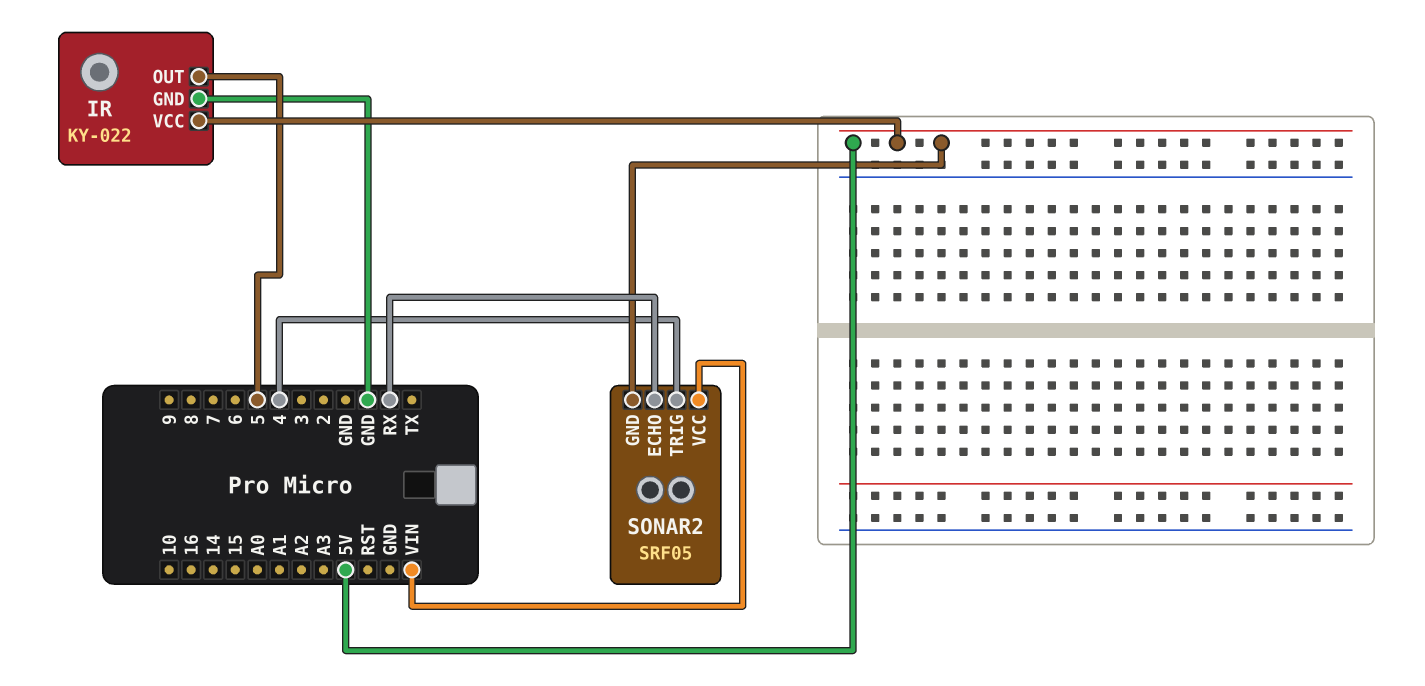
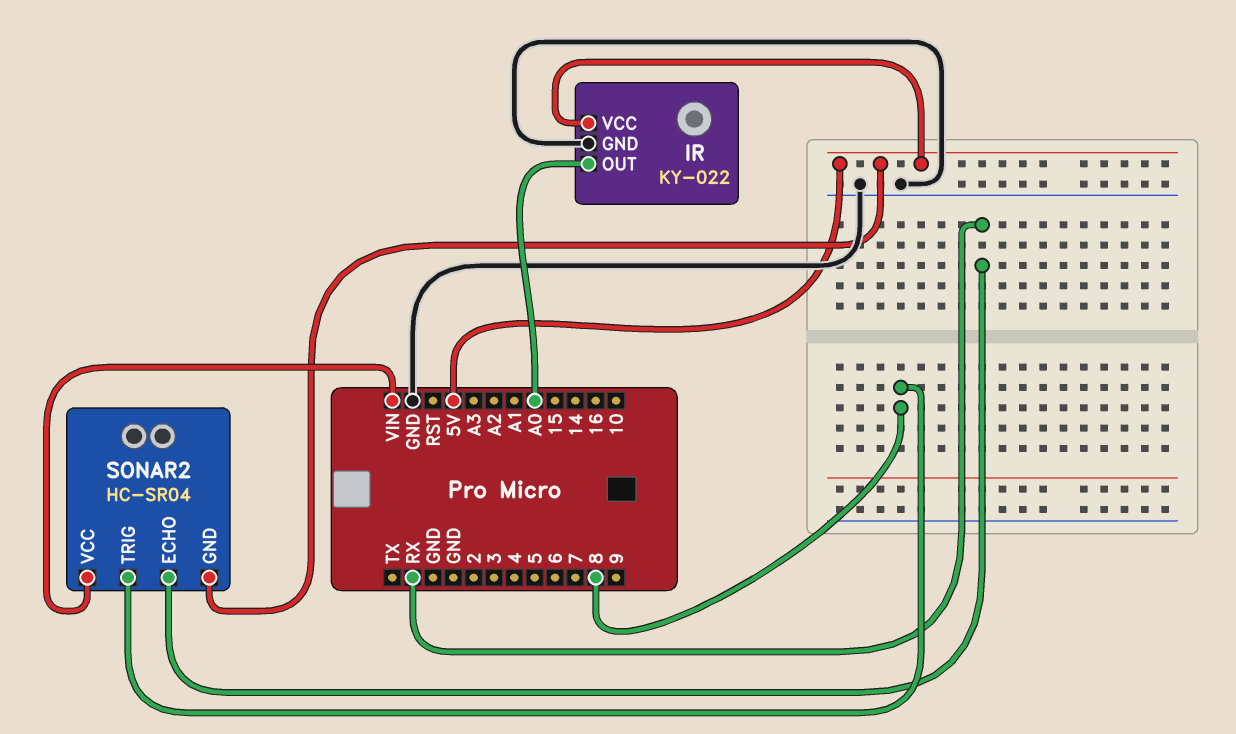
IR pin OUT: 5 -> A0
SONAR2: SRF05 -> HC-SR04
SONAR2 pin TRIG: 4 -> 8

